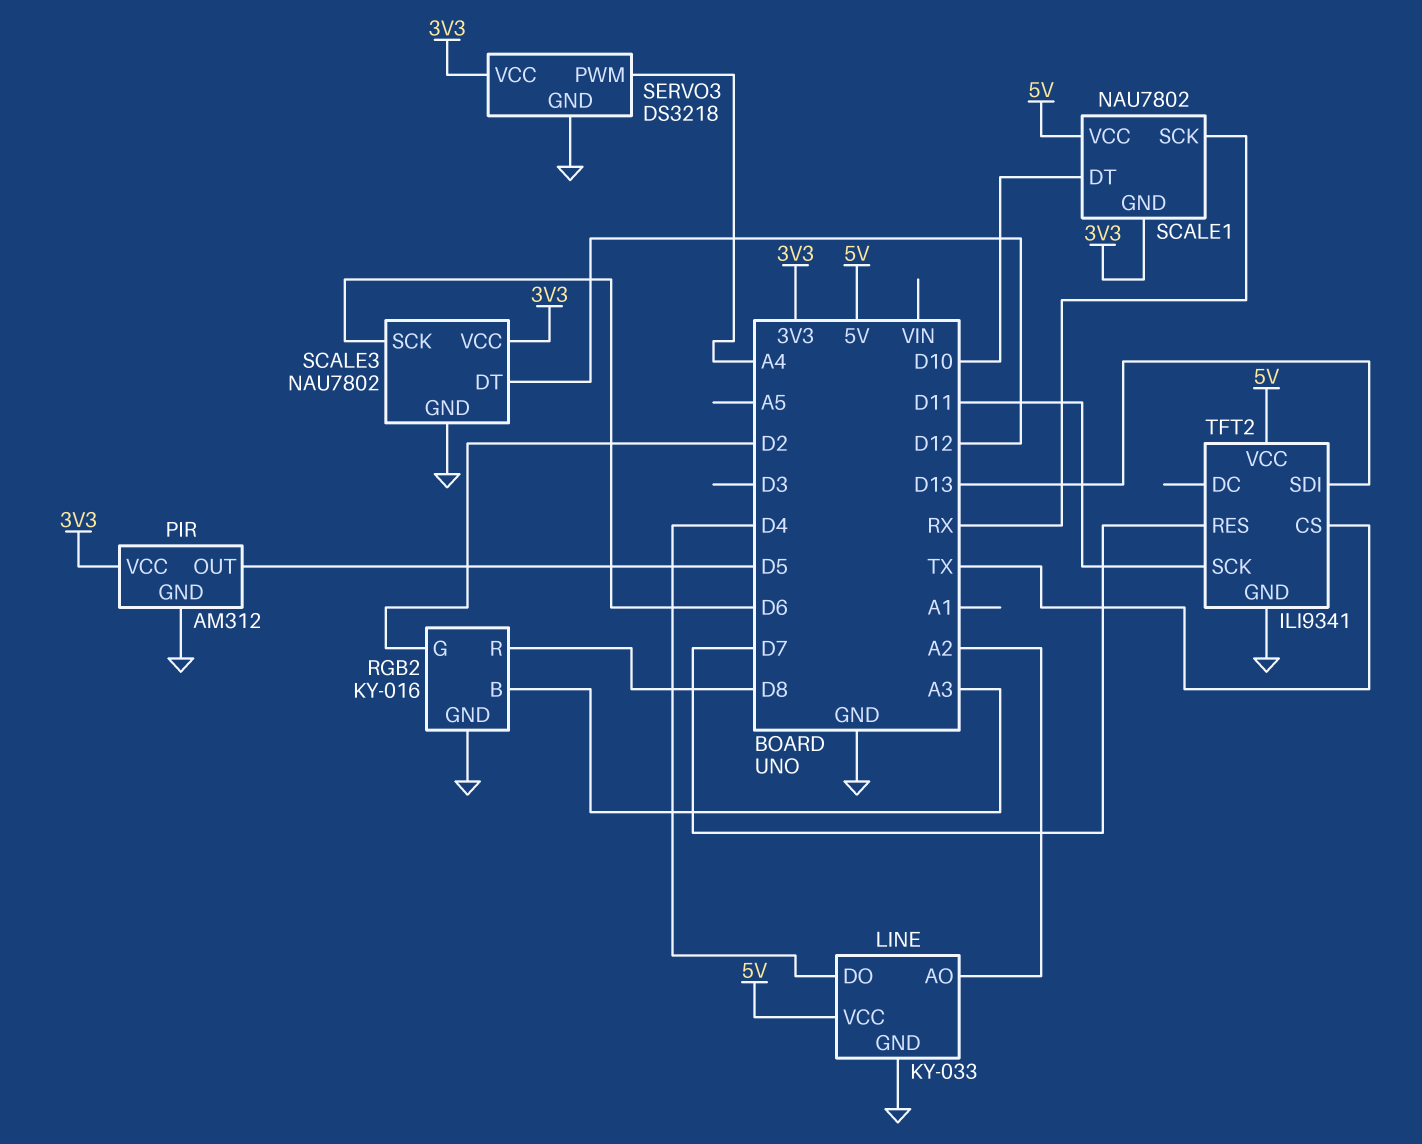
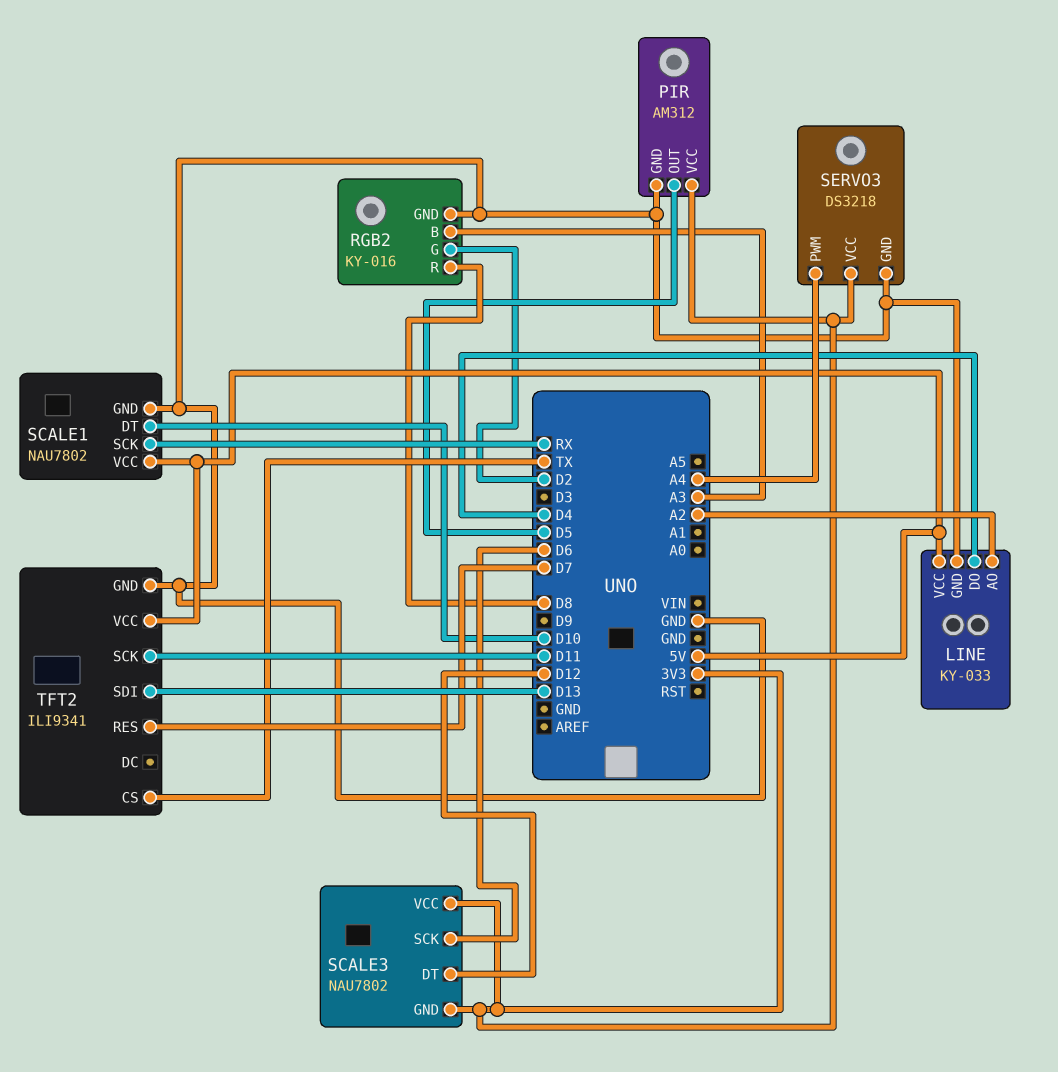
SCALE1 pin GND: 3V3 -> GND
SCALE3 pin GND: GND -> 3V3

